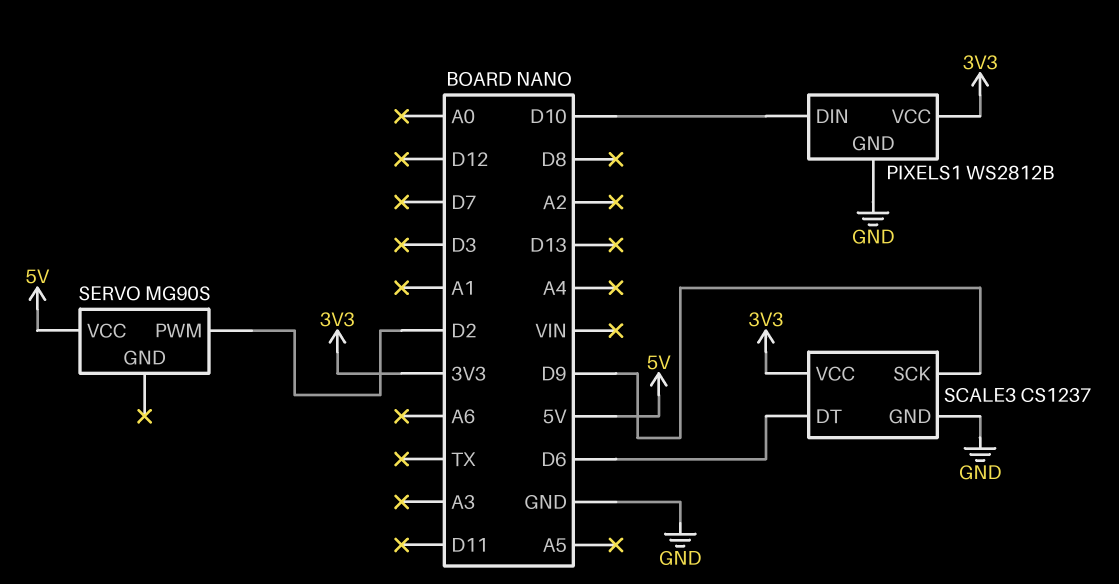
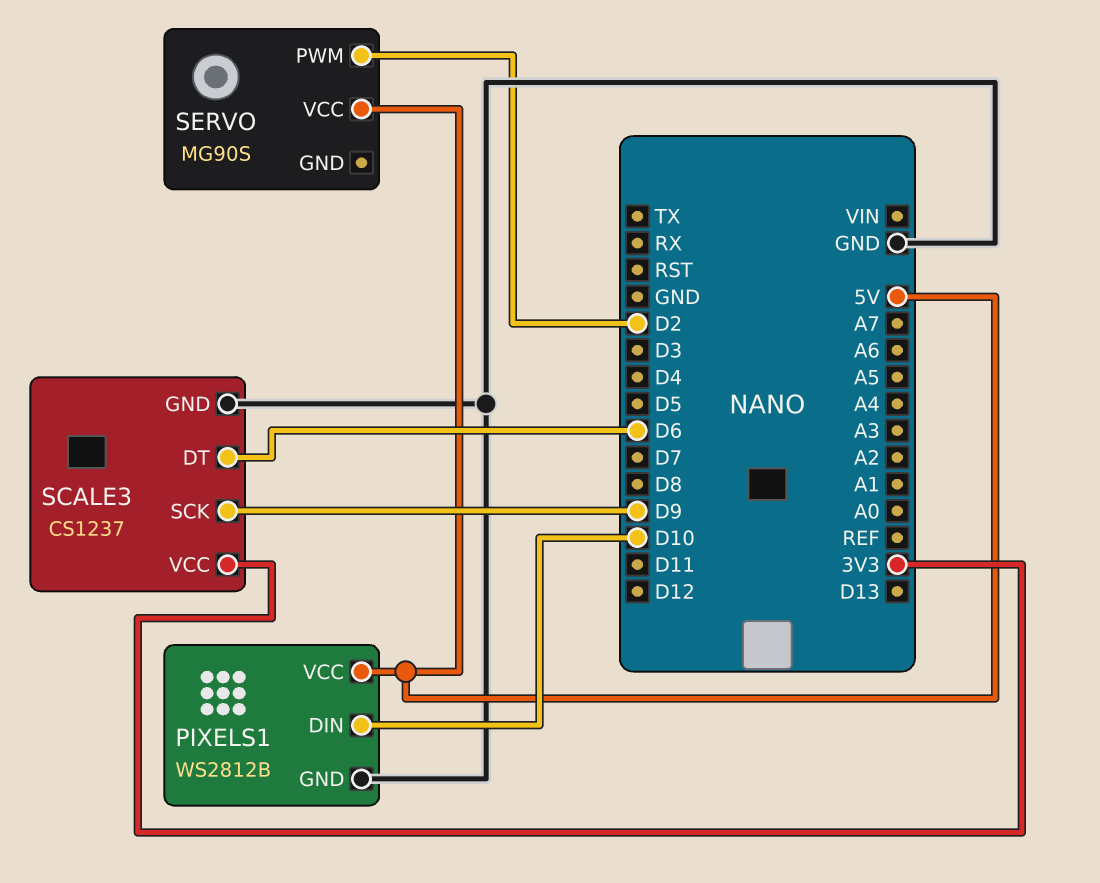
PIXELS1 pin VCC: 3V3 -> 5V

